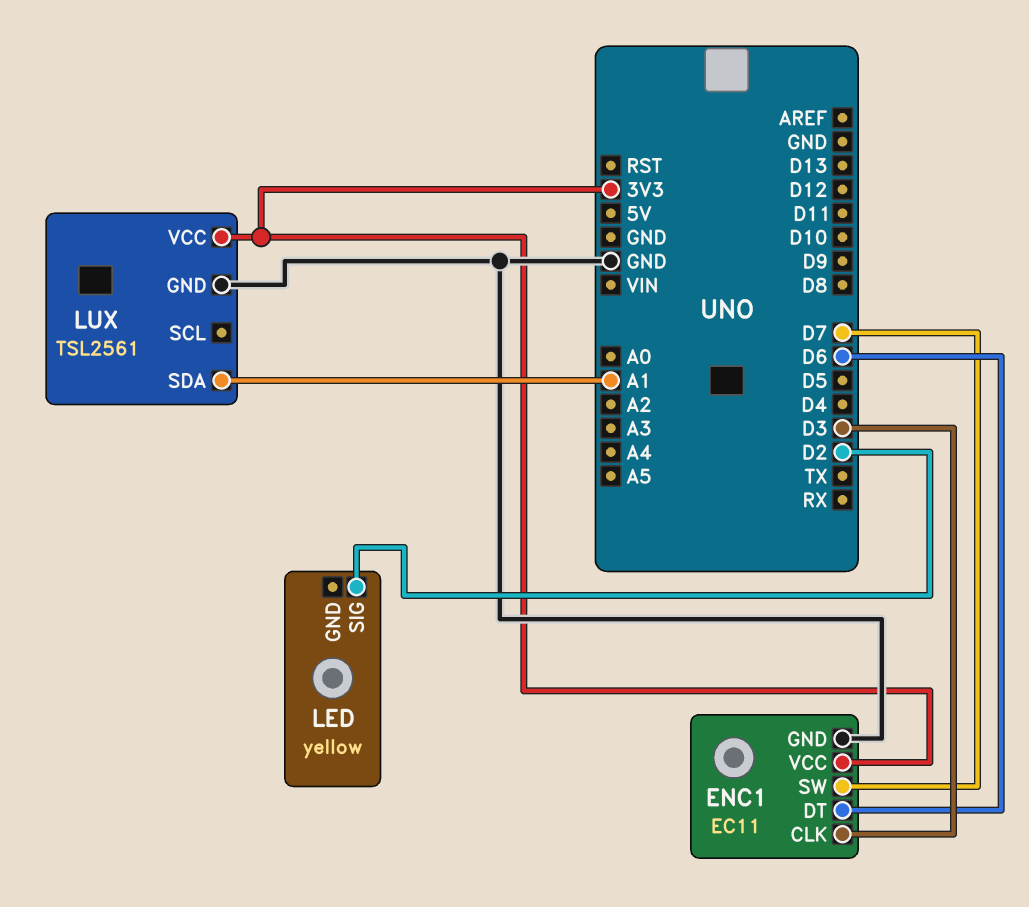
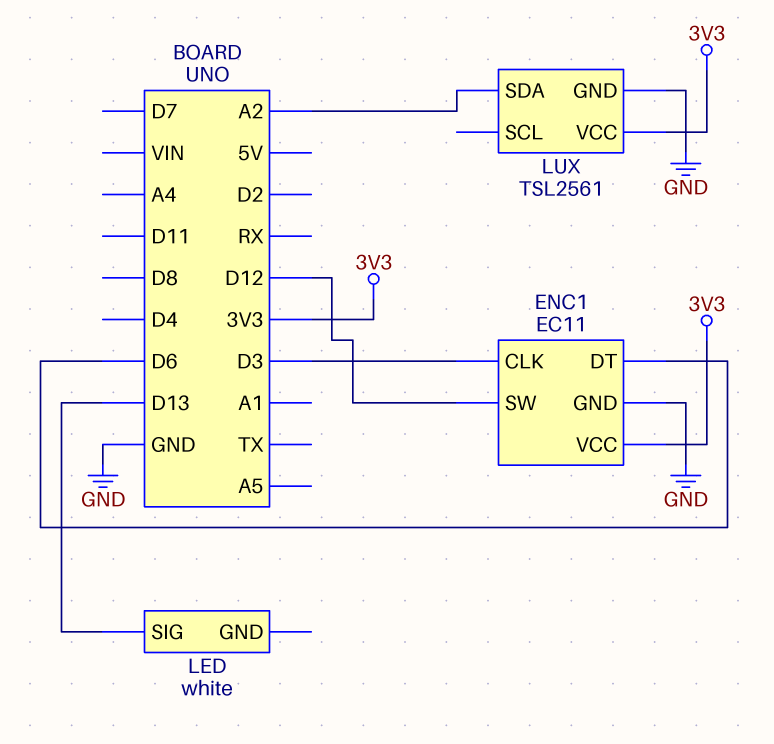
ENC1 pin SW: D7 -> D12
LED: yellow -> white
LED pin SIG: D2 -> D13
LUX pin SDA: A1 -> A2

